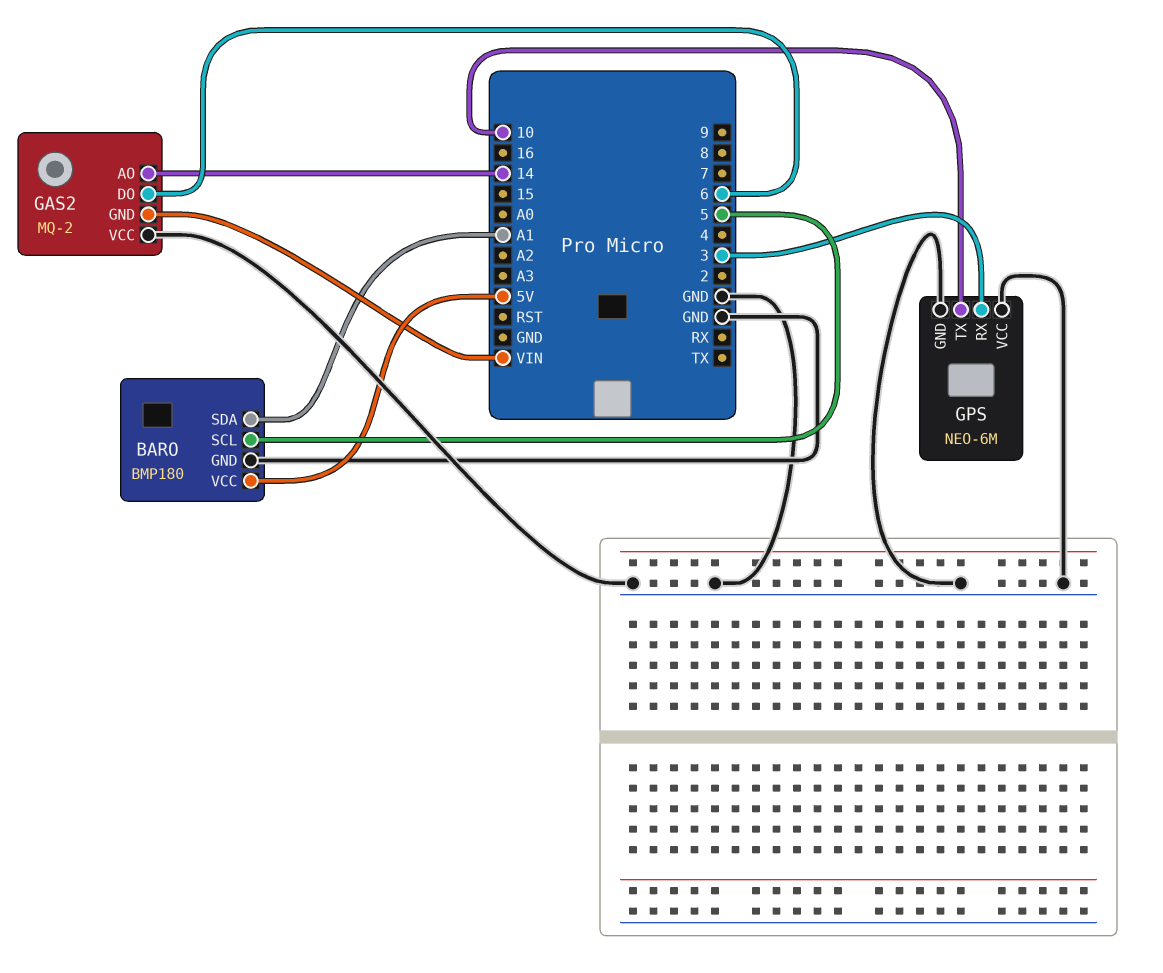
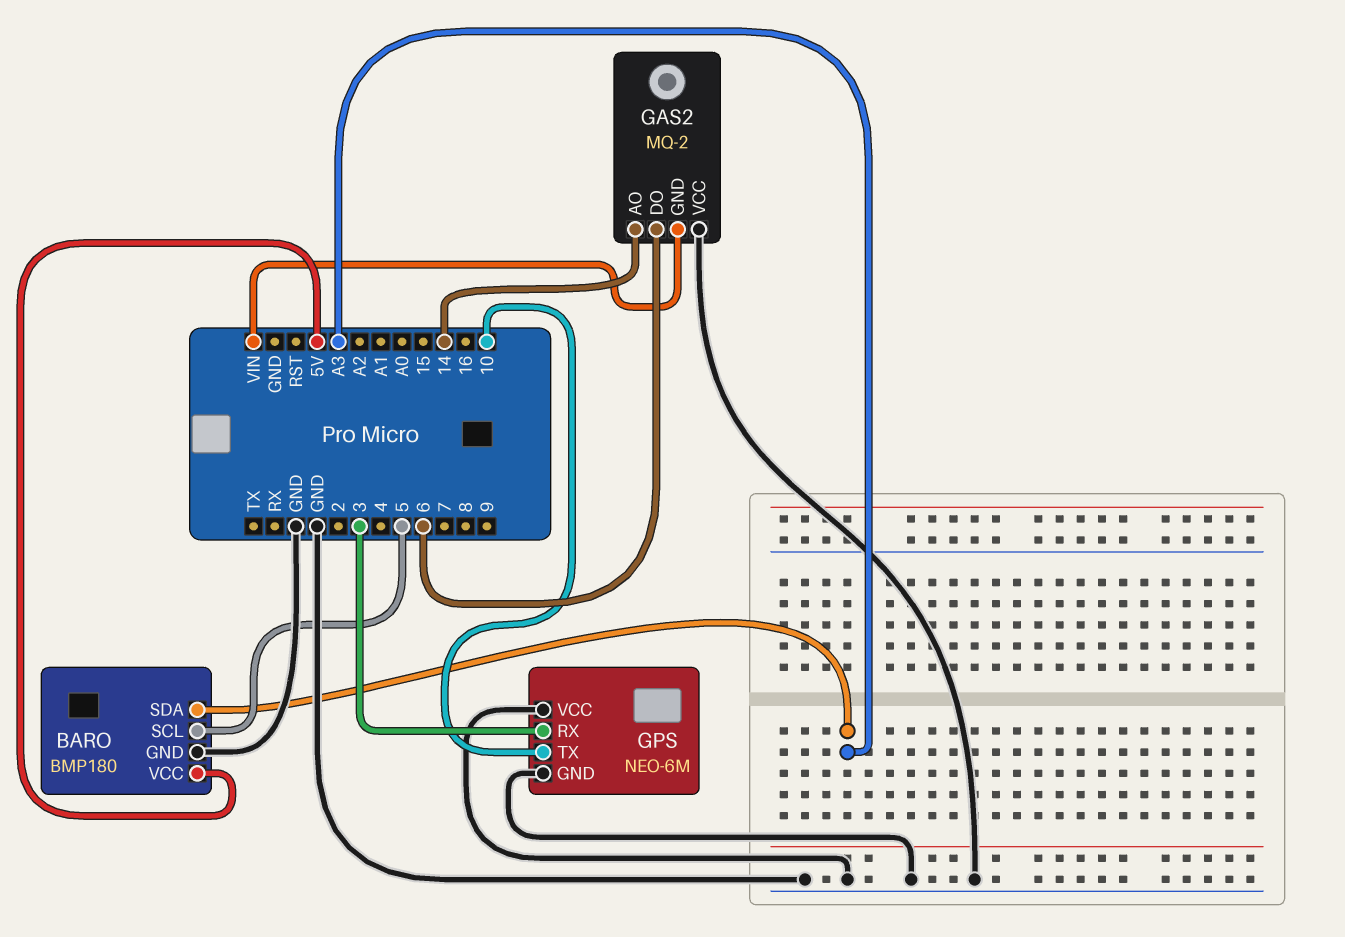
BARO pin SDA: A1 -> A3

